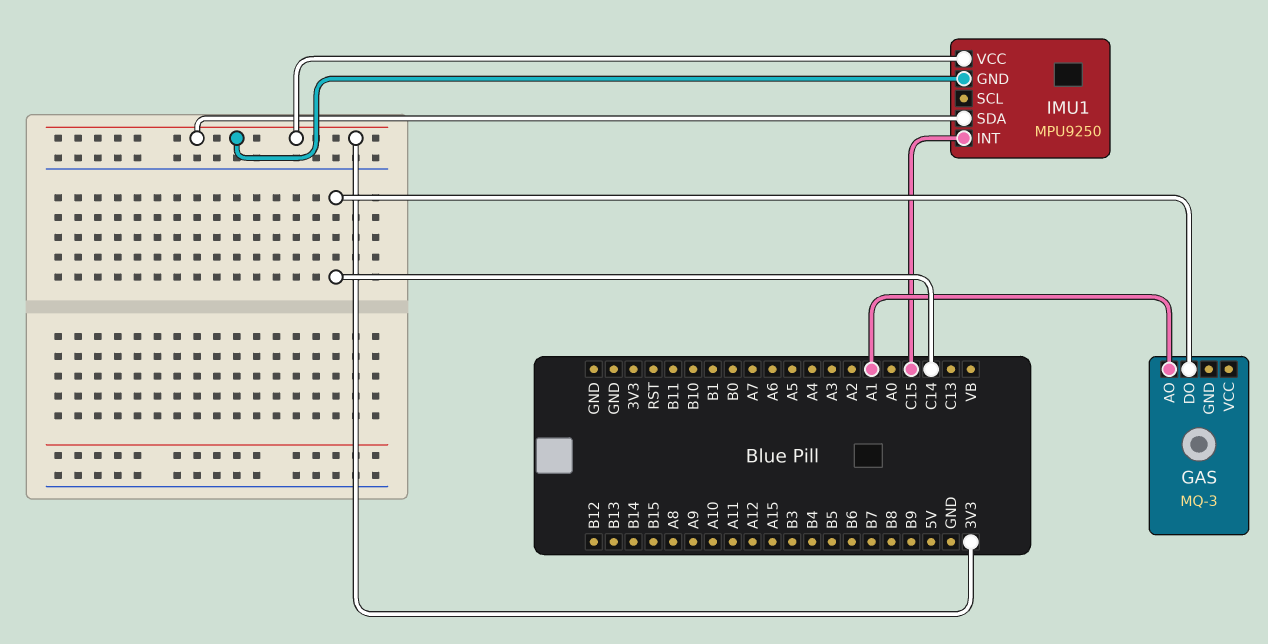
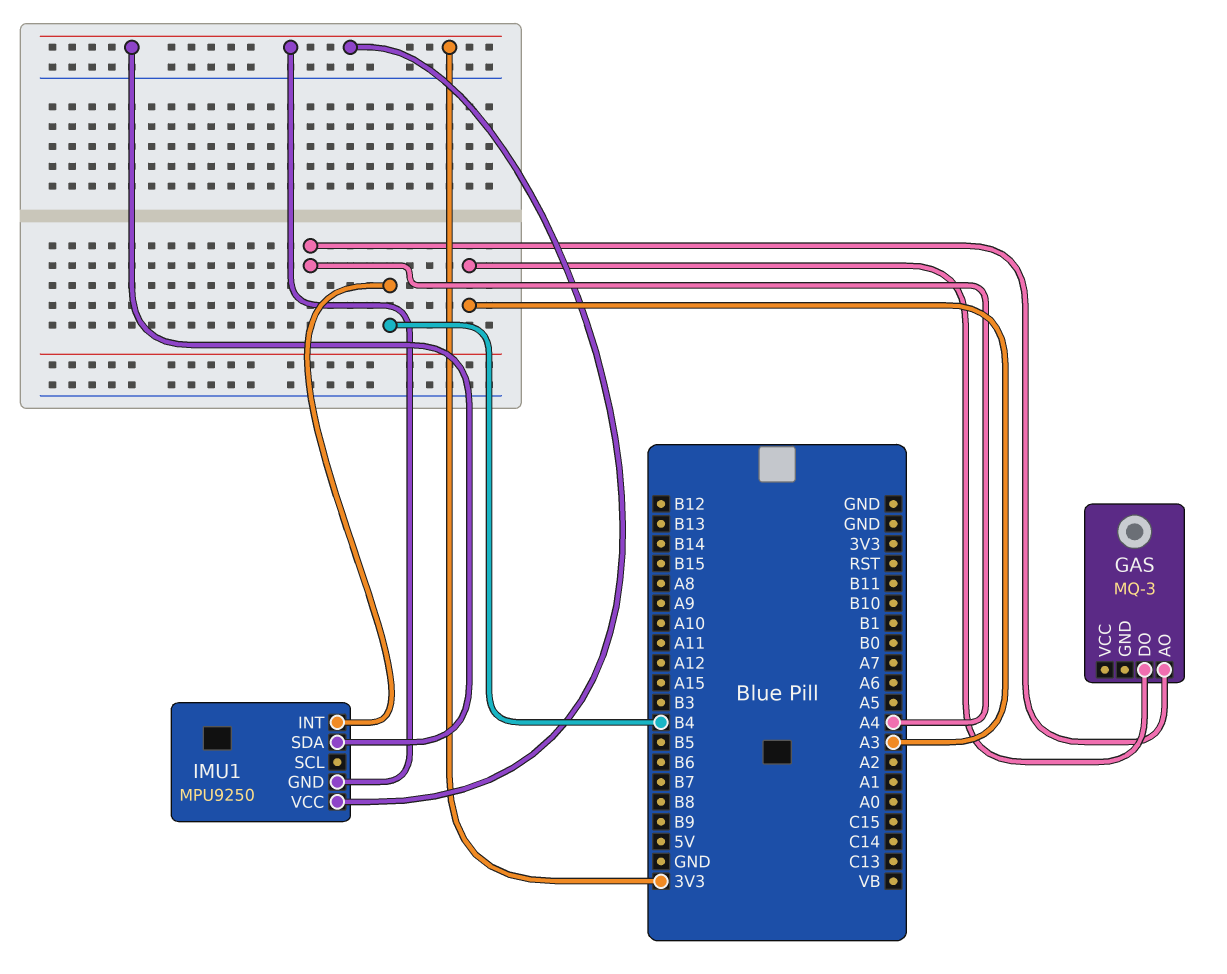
GAS pin AO: A1 -> A4
GAS pin DO: C14 -> A3
IMU1 pin INT: C15 -> B4

